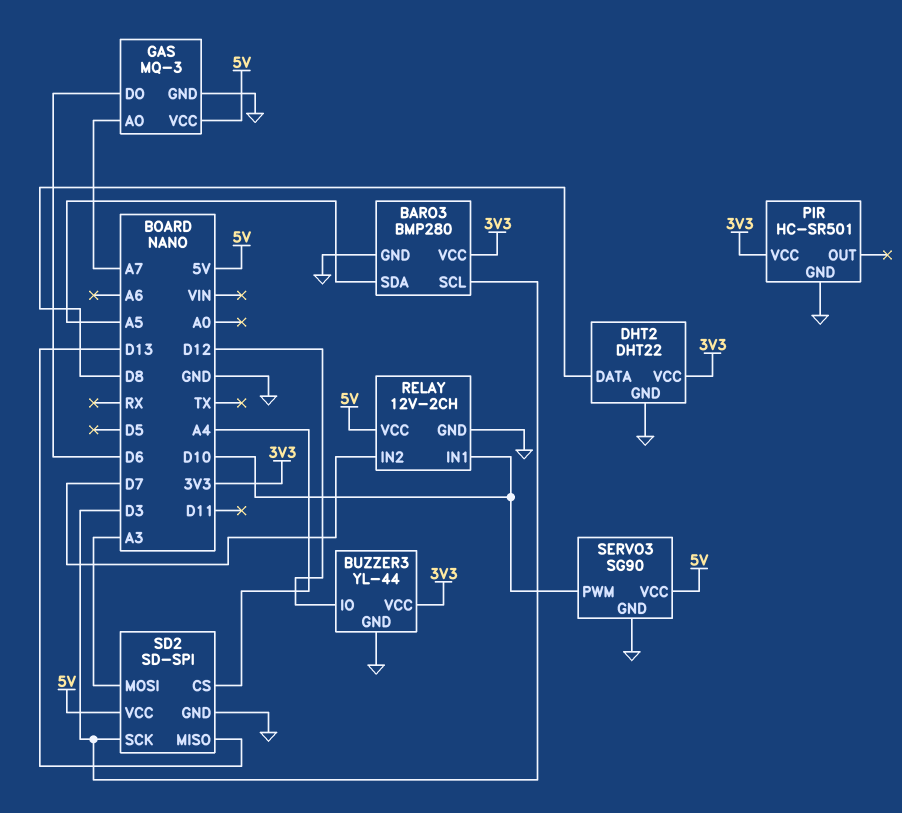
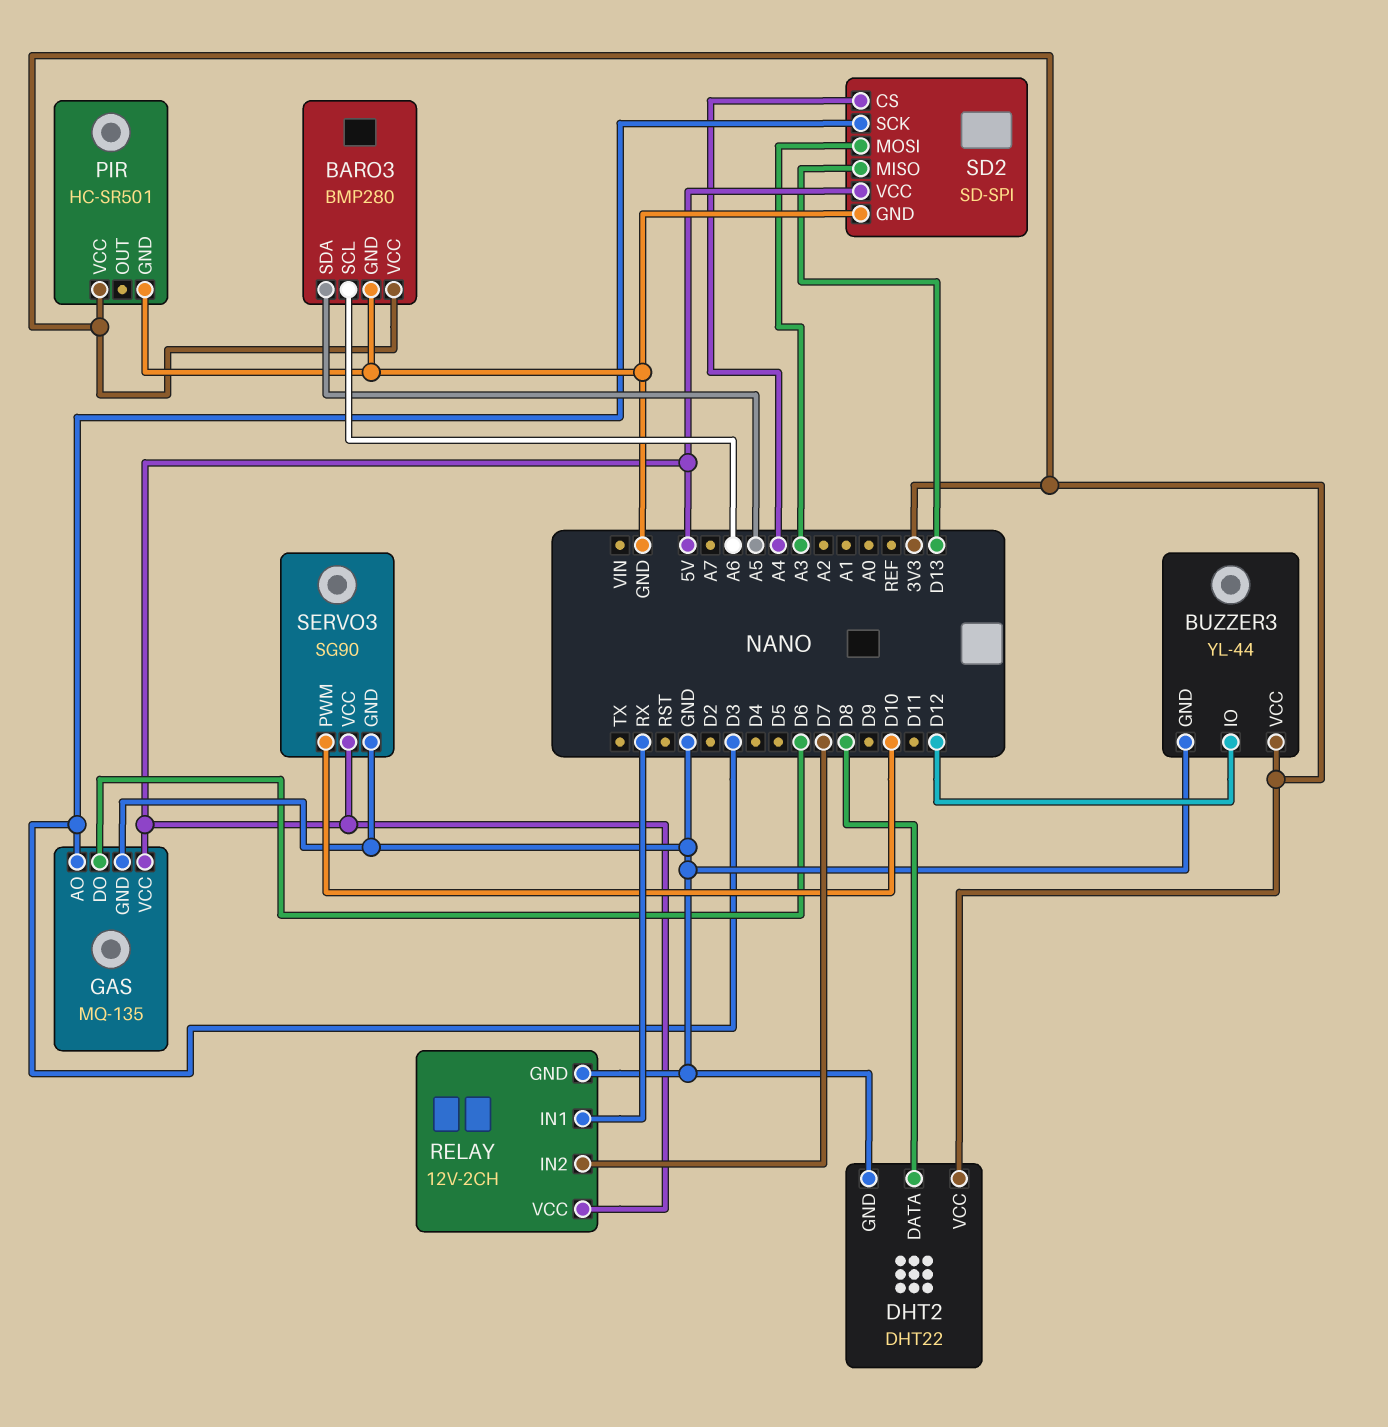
BARO3 pin SCL: D3 -> A6
GAS: MQ-3 -> MQ-135
GAS pin AO: A7 -> D3
RELAY pin IN1: D10 -> RX

